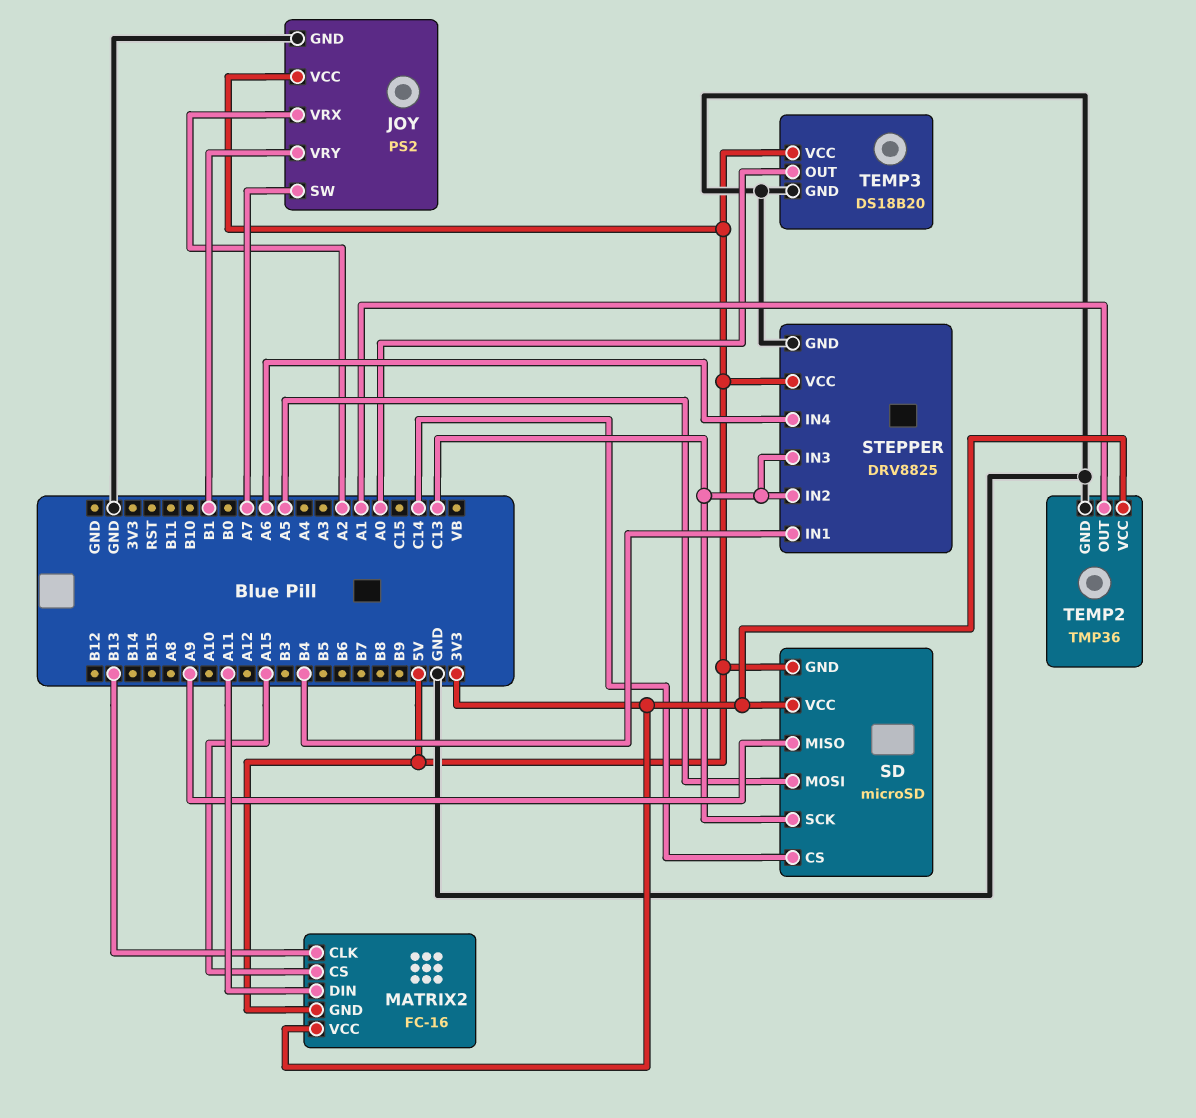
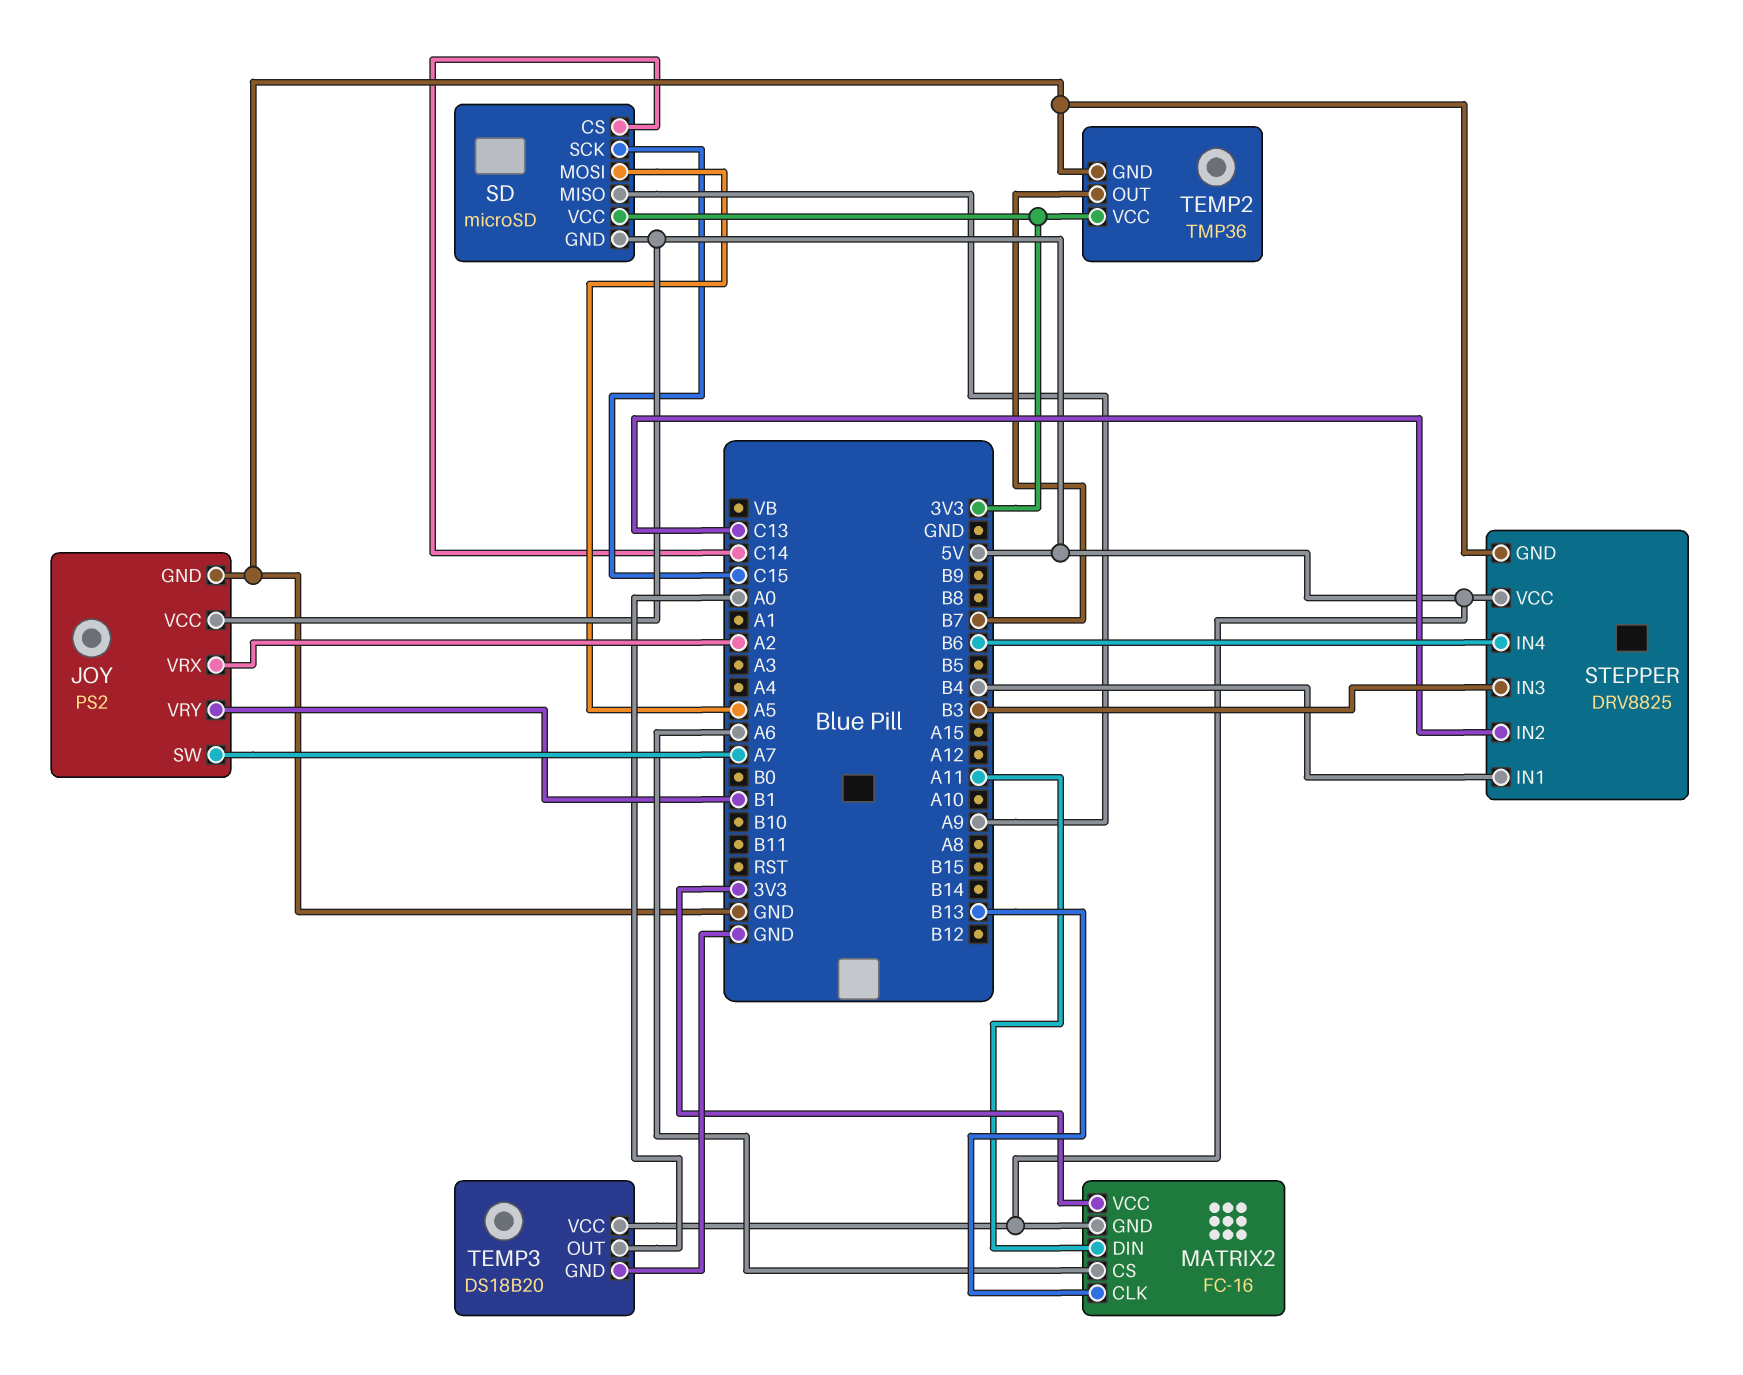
MATRIX2 pin CS: A15 -> A6
SD pin SCK: C13 -> C15
STEPPER pin IN3: C13 -> B3
STEPPER pin IN4: A6 -> B6
TEMP2 pin OUT: A1 -> B7

